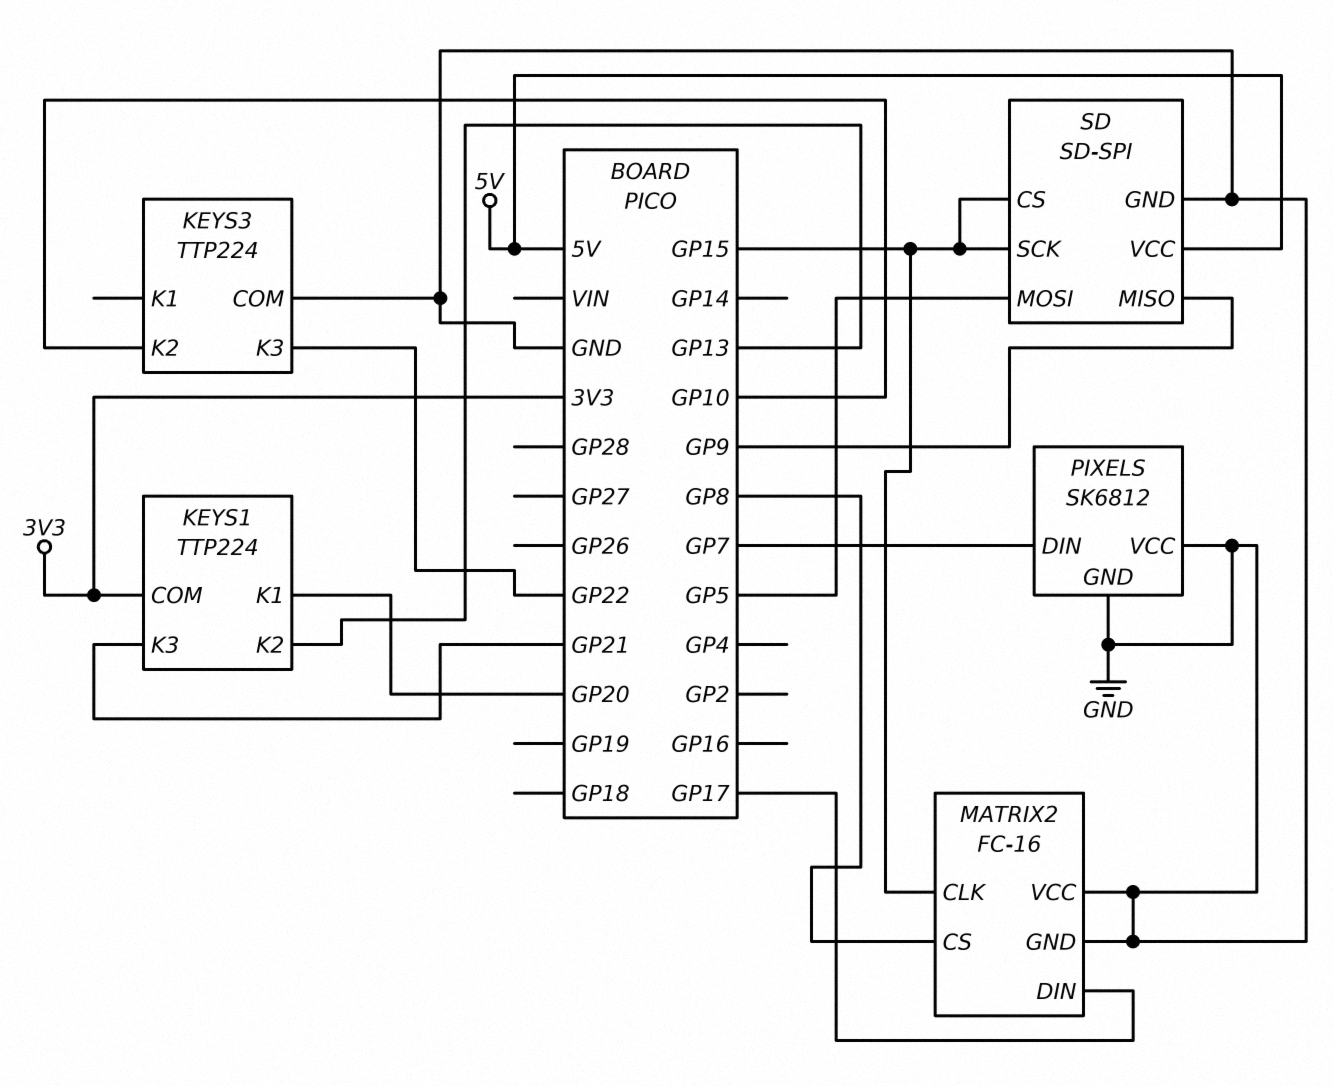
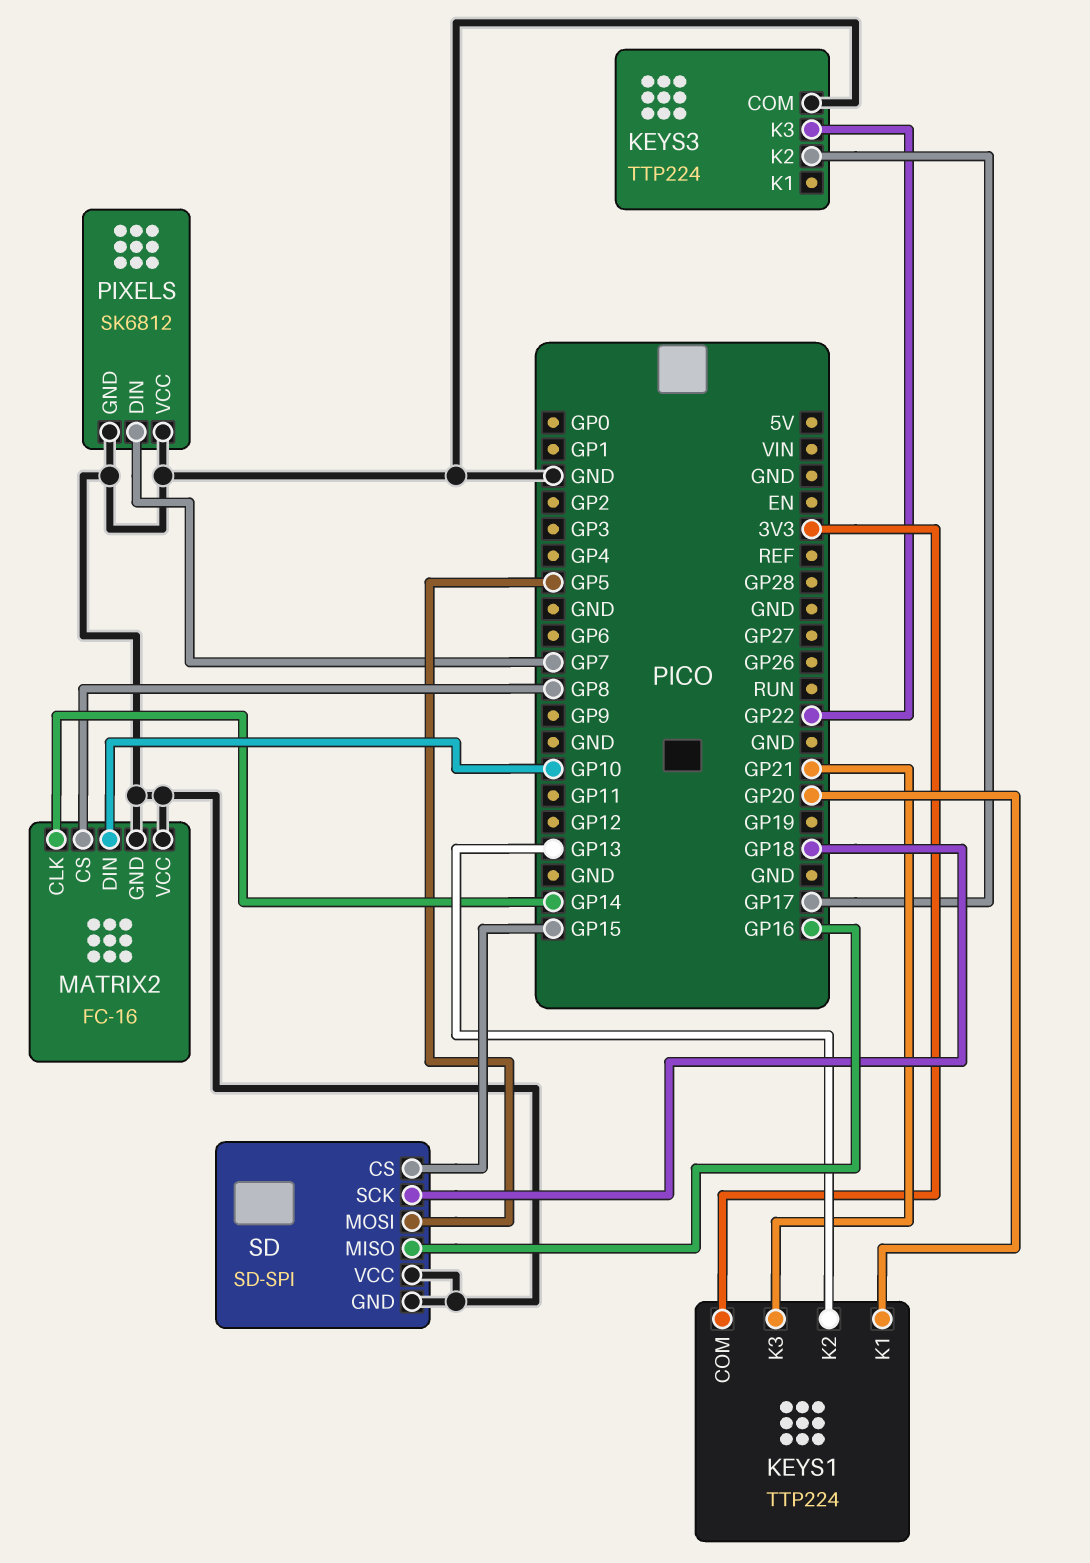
KEYS3 pin K2: GP10 -> GP17
MATRIX2 pin CLK: GP15 -> GP14
MATRIX2 pin DIN: GP17 -> GP10
SD pin MISO: GP9 -> GP16
SD pin SCK: GP15 -> GP18
SD pin VCC: 5V -> GND

